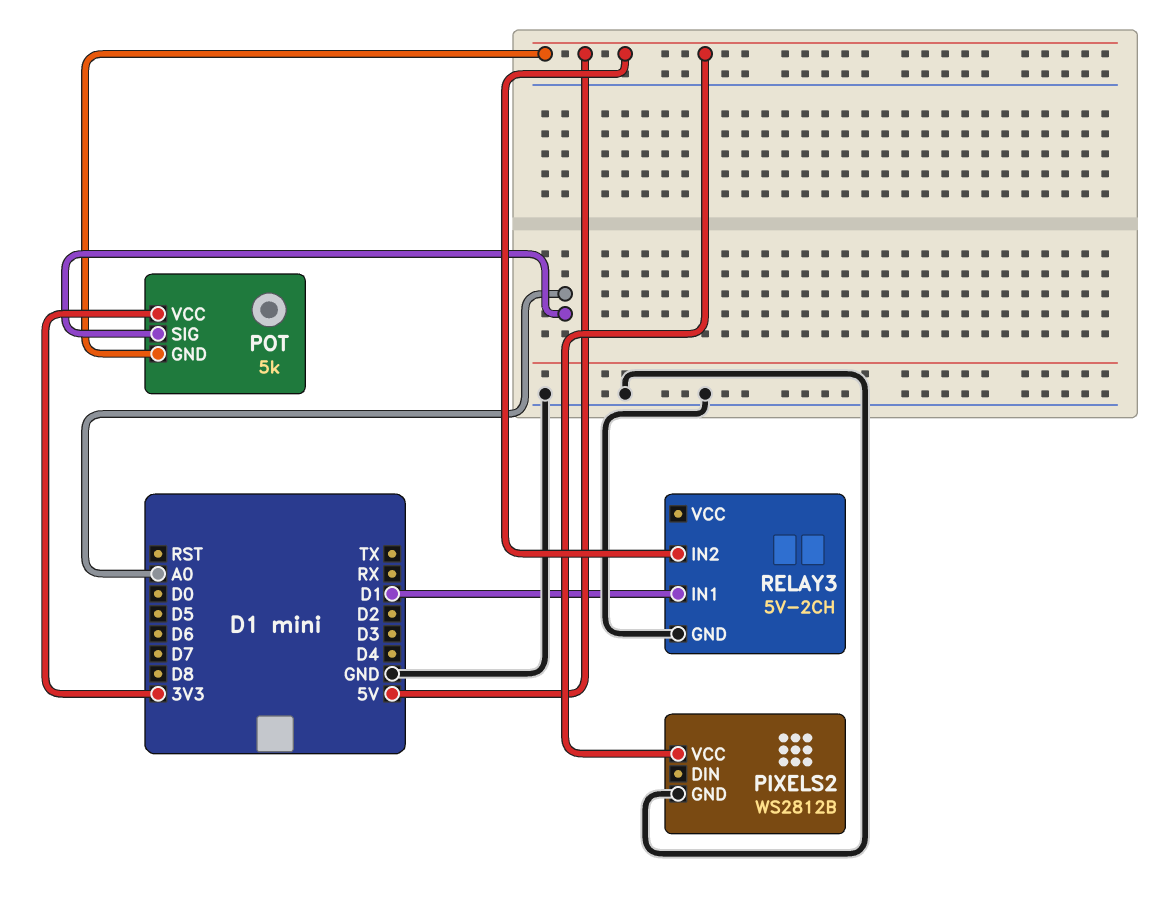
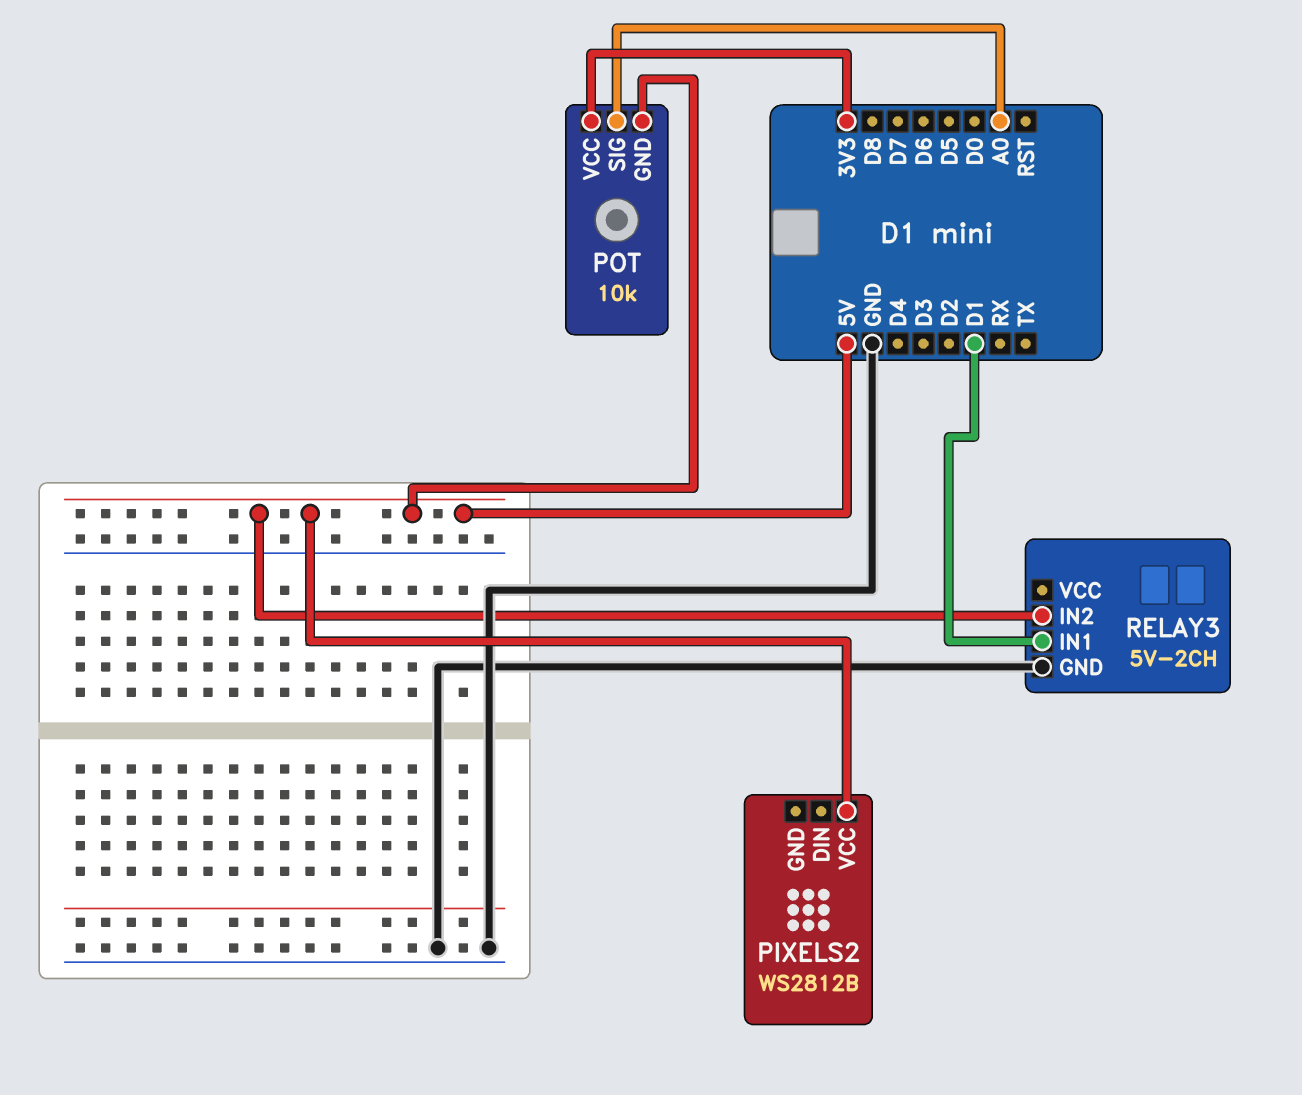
PIXELS2 pin GND: GND -> none
POT: 5k -> 10k

